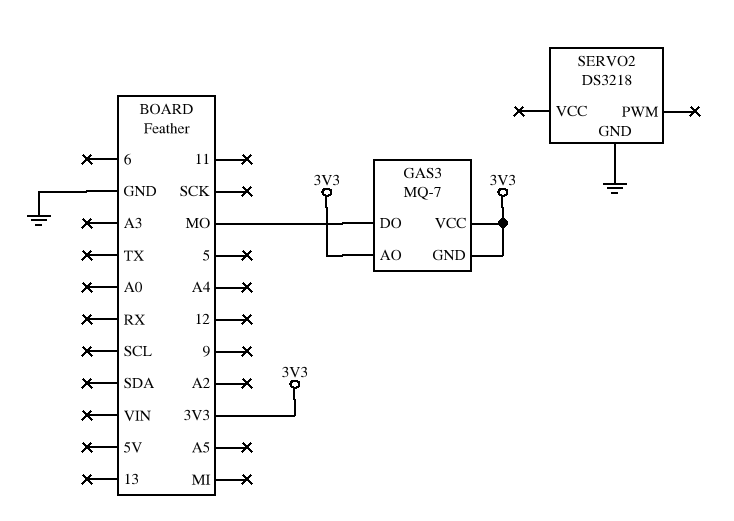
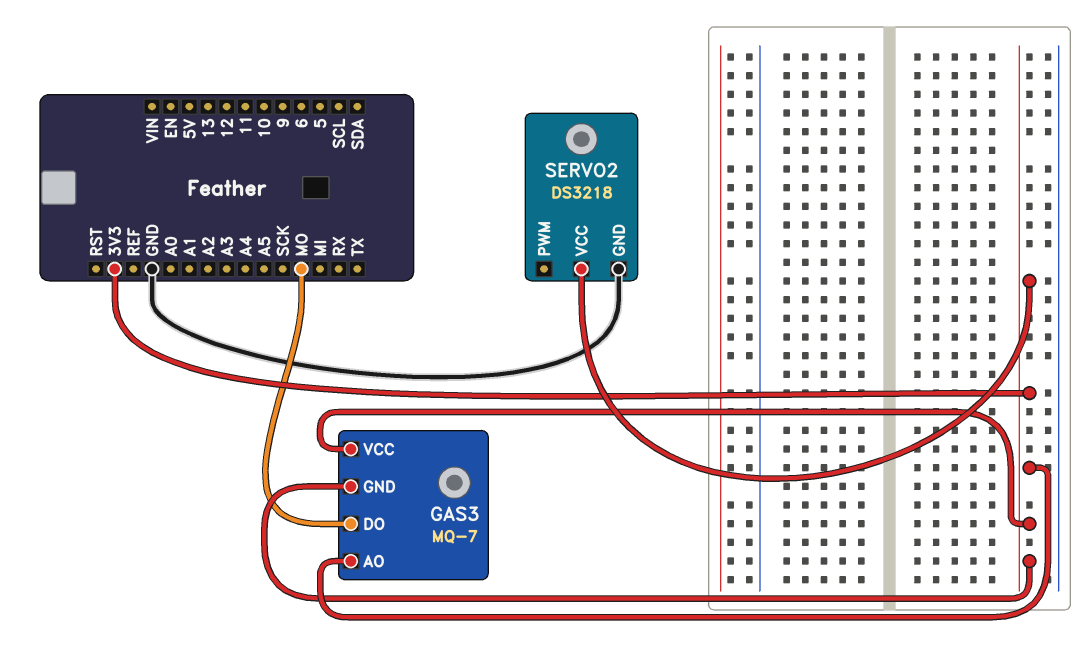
SERVO2 pin VCC: none -> 3V3

